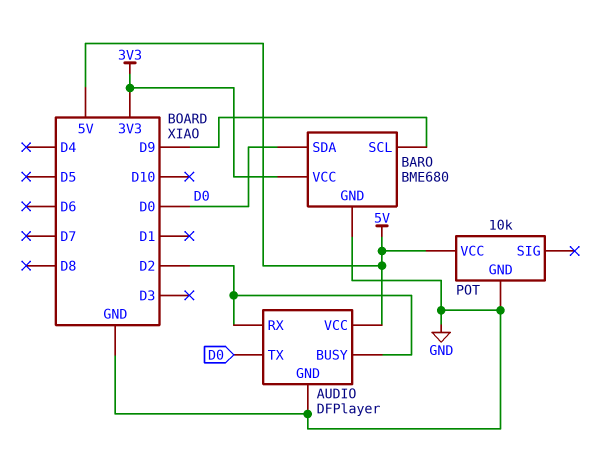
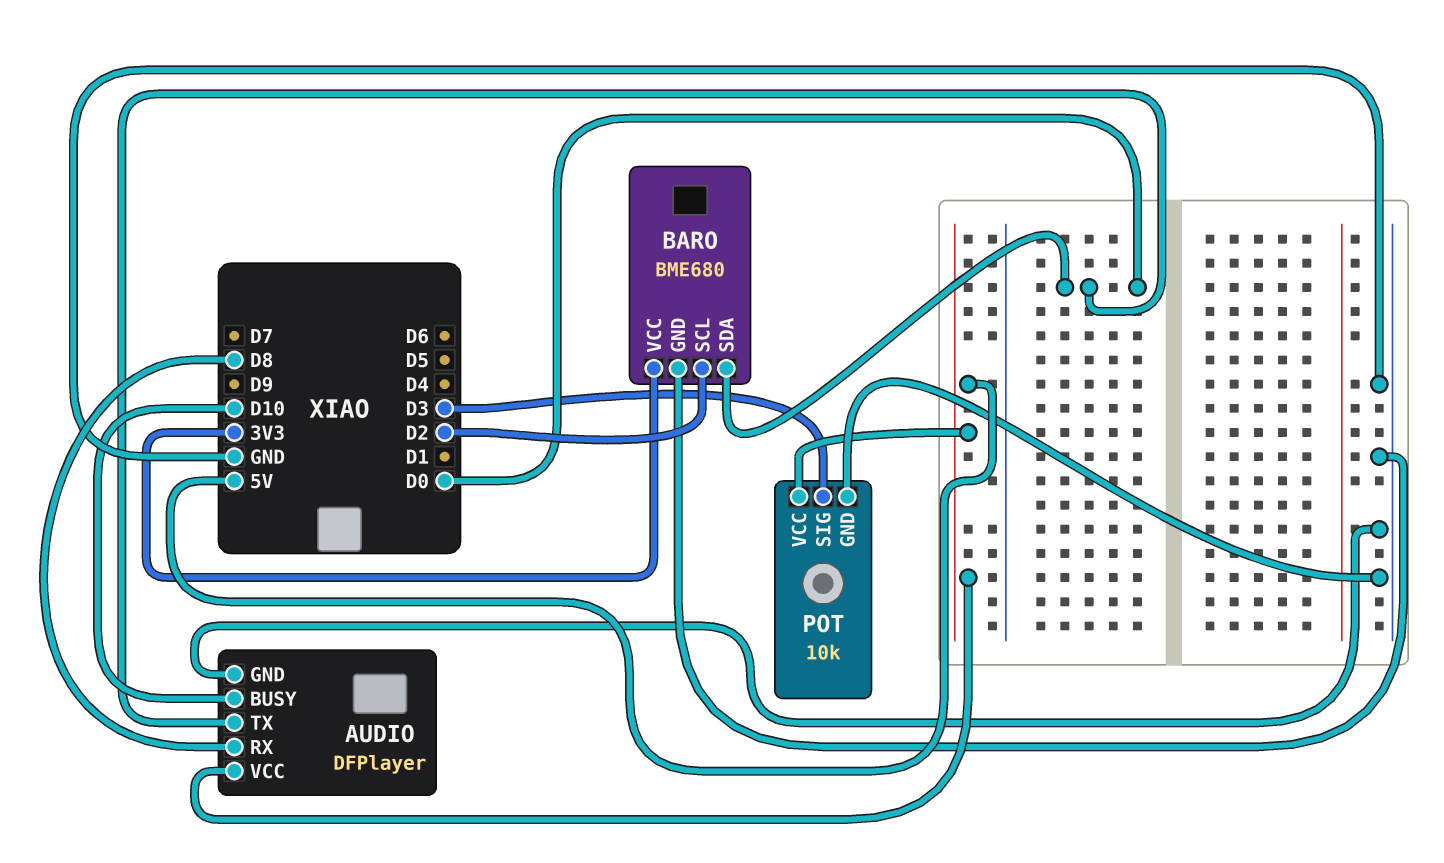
AUDIO pin BUSY: D2 -> D10
AUDIO pin RX: D2 -> D8
BARO pin SCL: D9 -> D2
POT pin SIG: none -> D3

